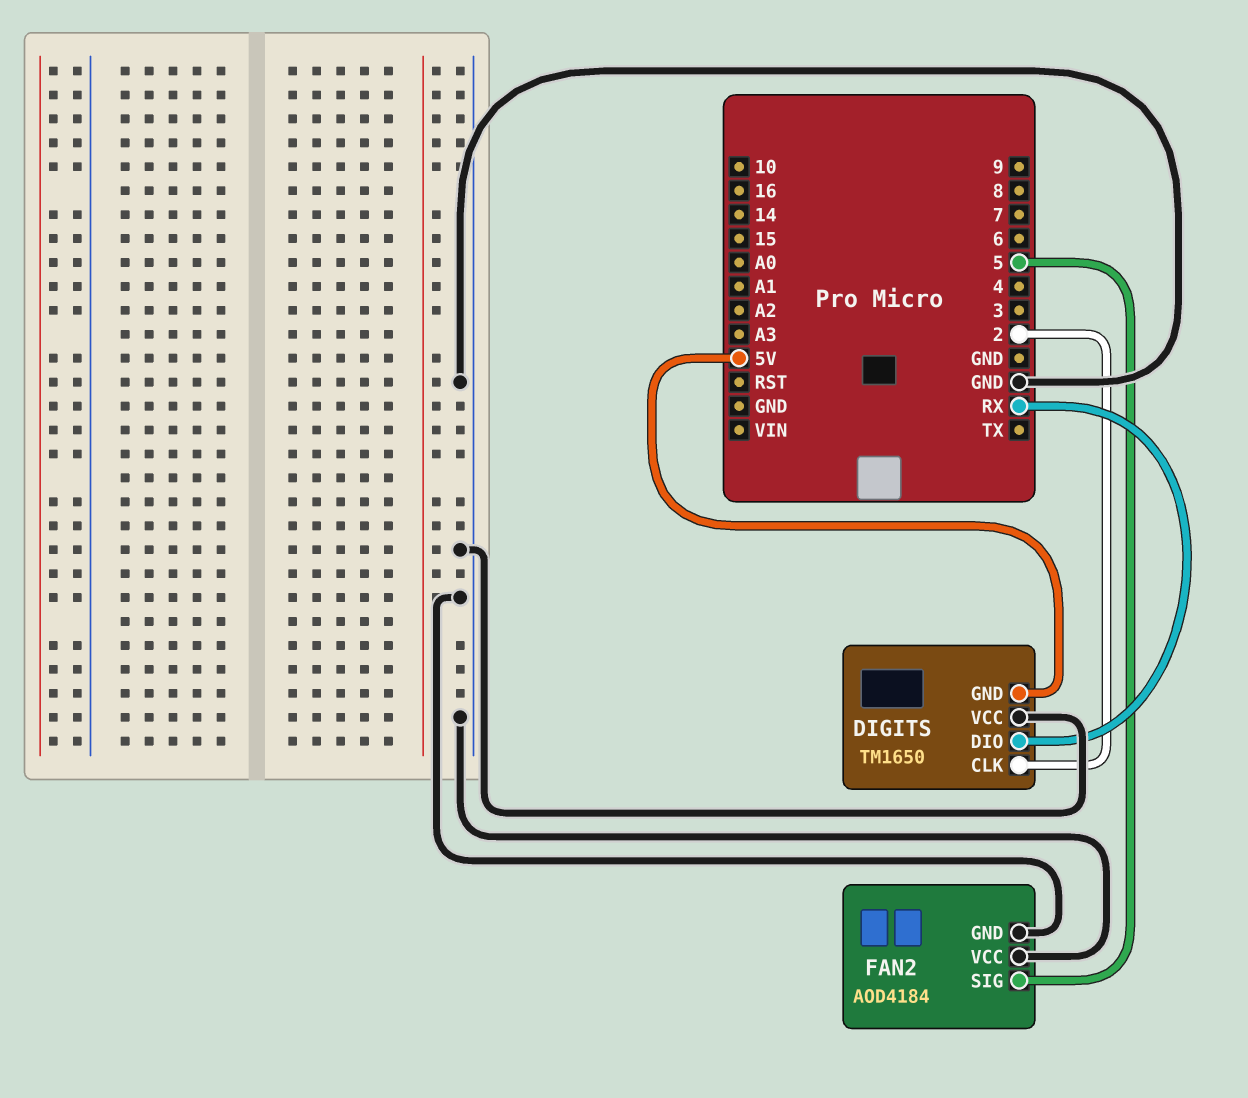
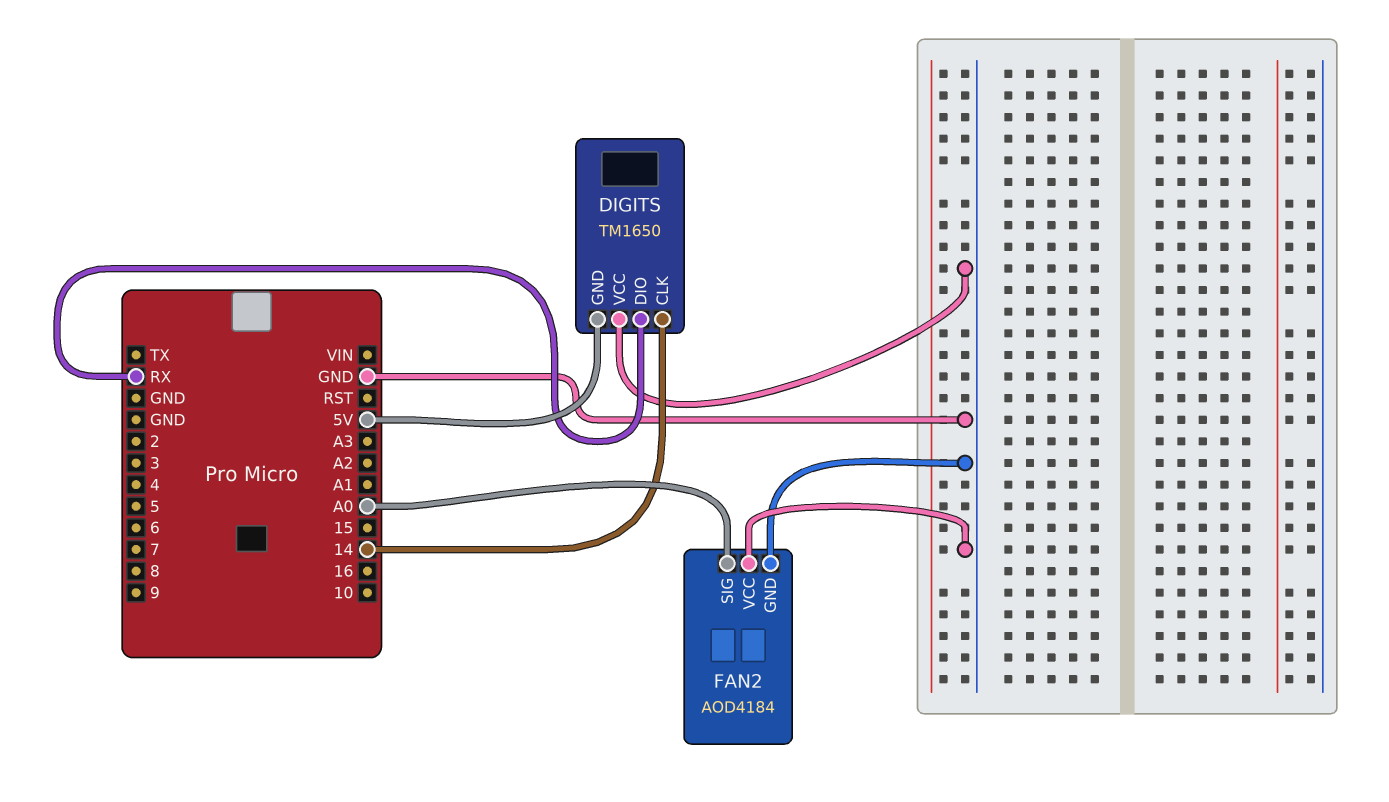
DIGITS pin CLK: 2 -> 14
FAN2 pin SIG: 5 -> A0

